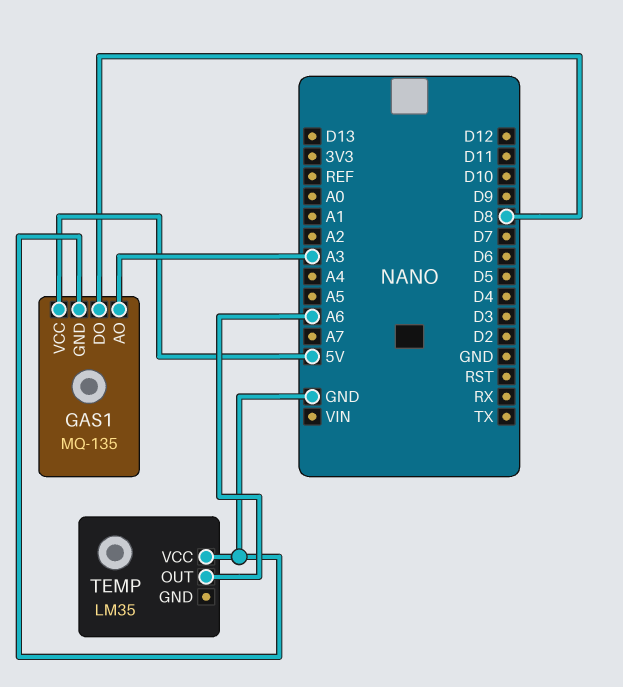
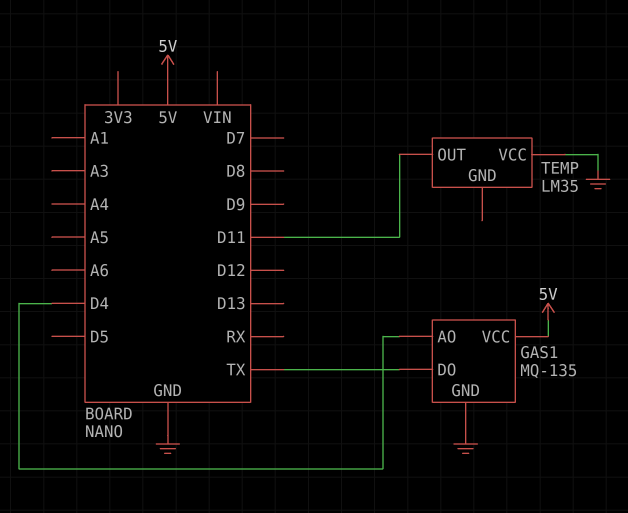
GAS1 pin AO: A3 -> D4
GAS1 pin DO: D8 -> TX
TEMP pin OUT: A6 -> D11

